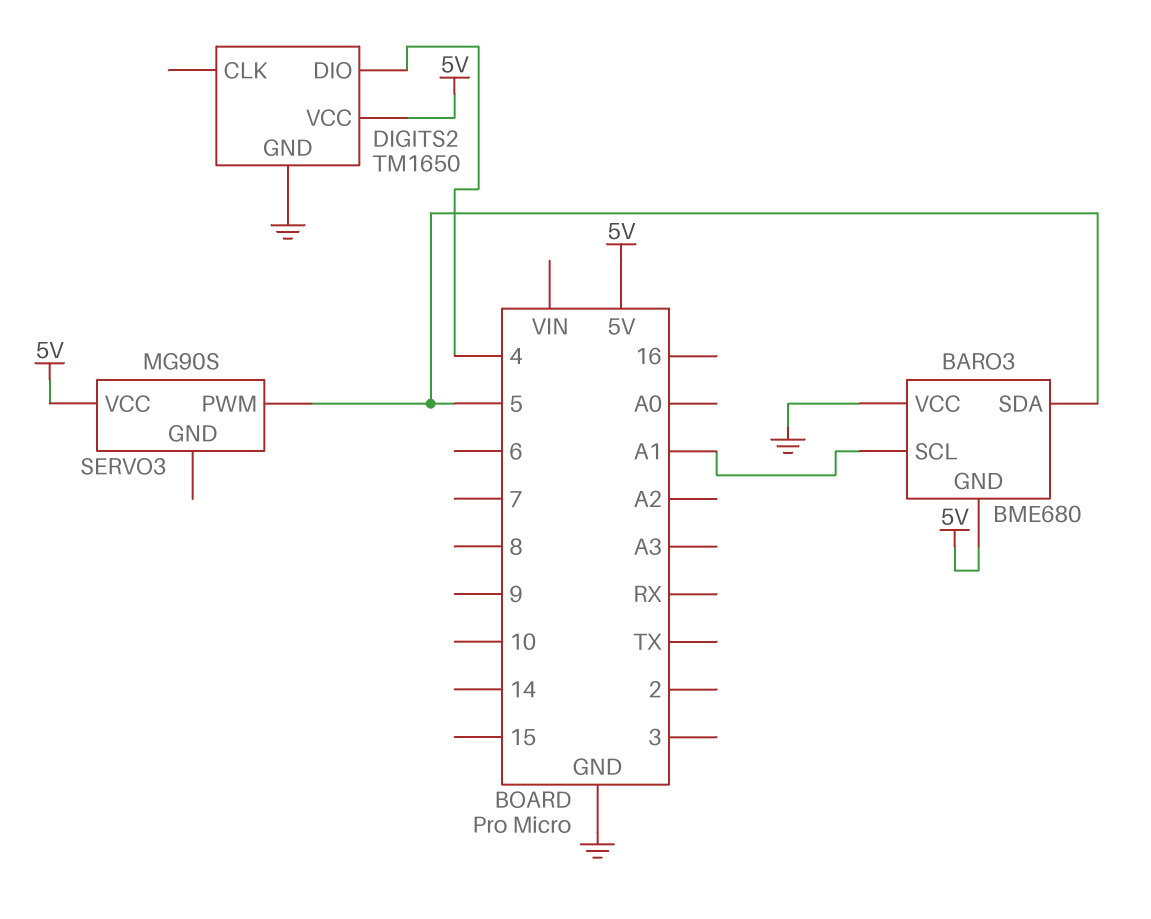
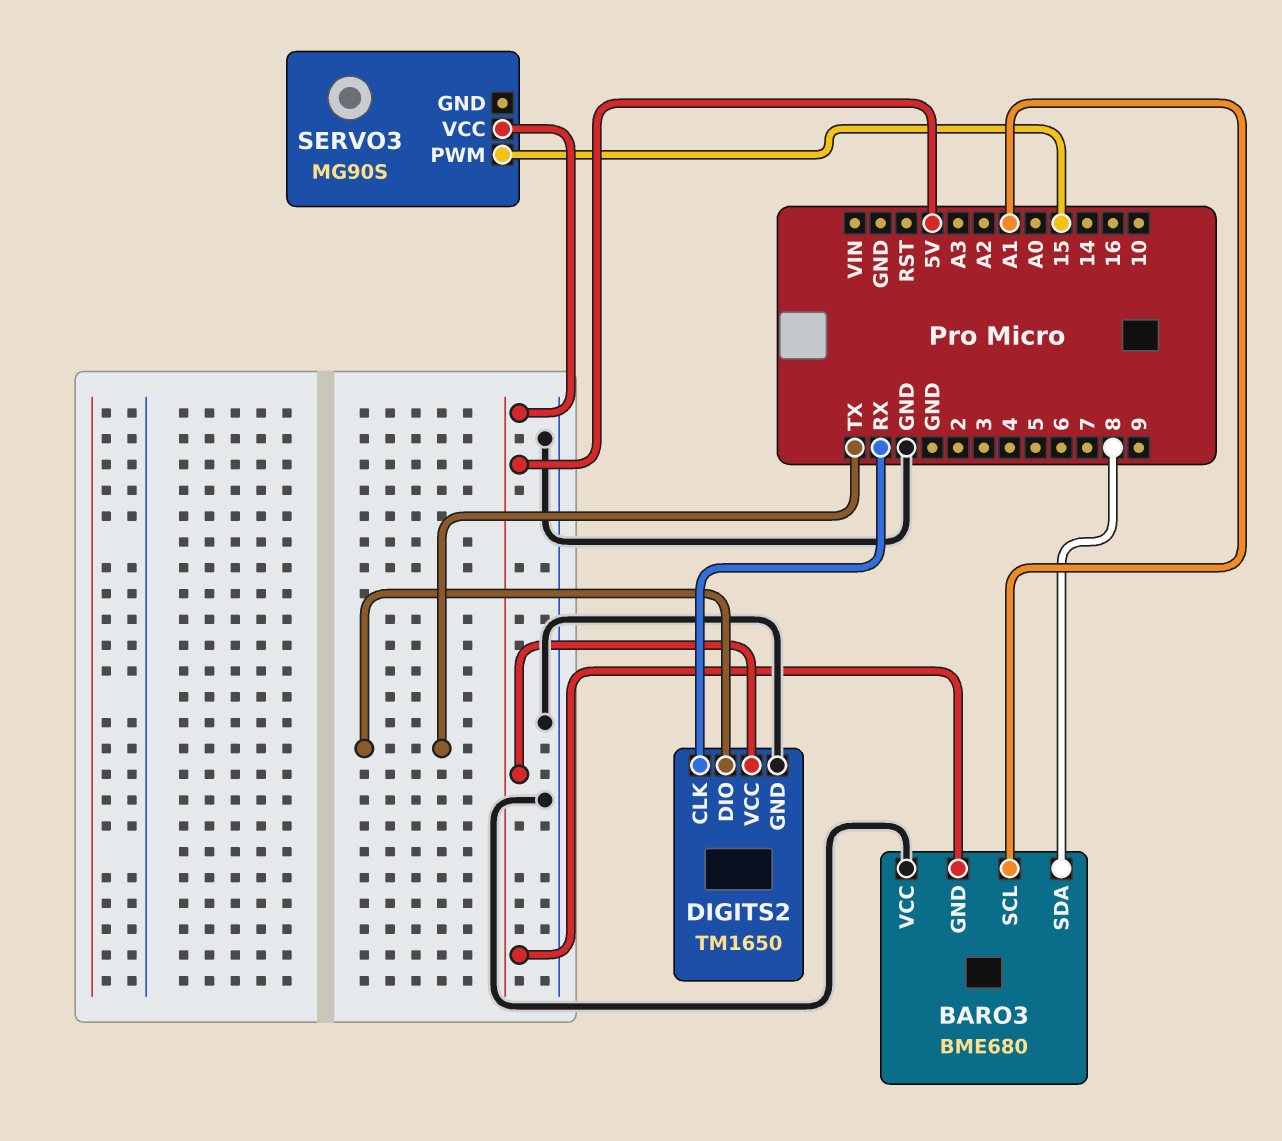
BARO3 pin SDA: 5 -> 8
DIGITS2 pin CLK: none -> RX
DIGITS2 pin DIO: 4 -> TX
SERVO3 pin PWM: 5 -> 15

